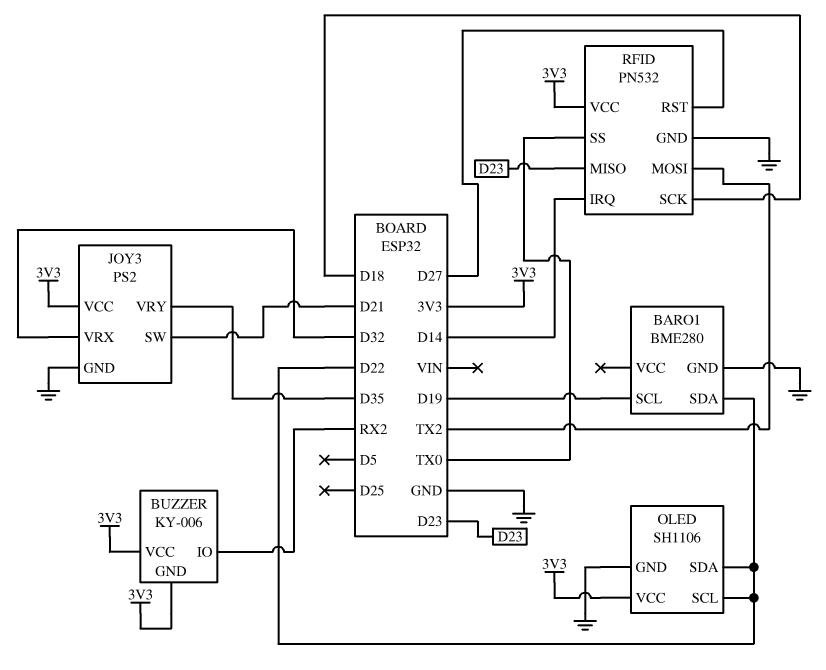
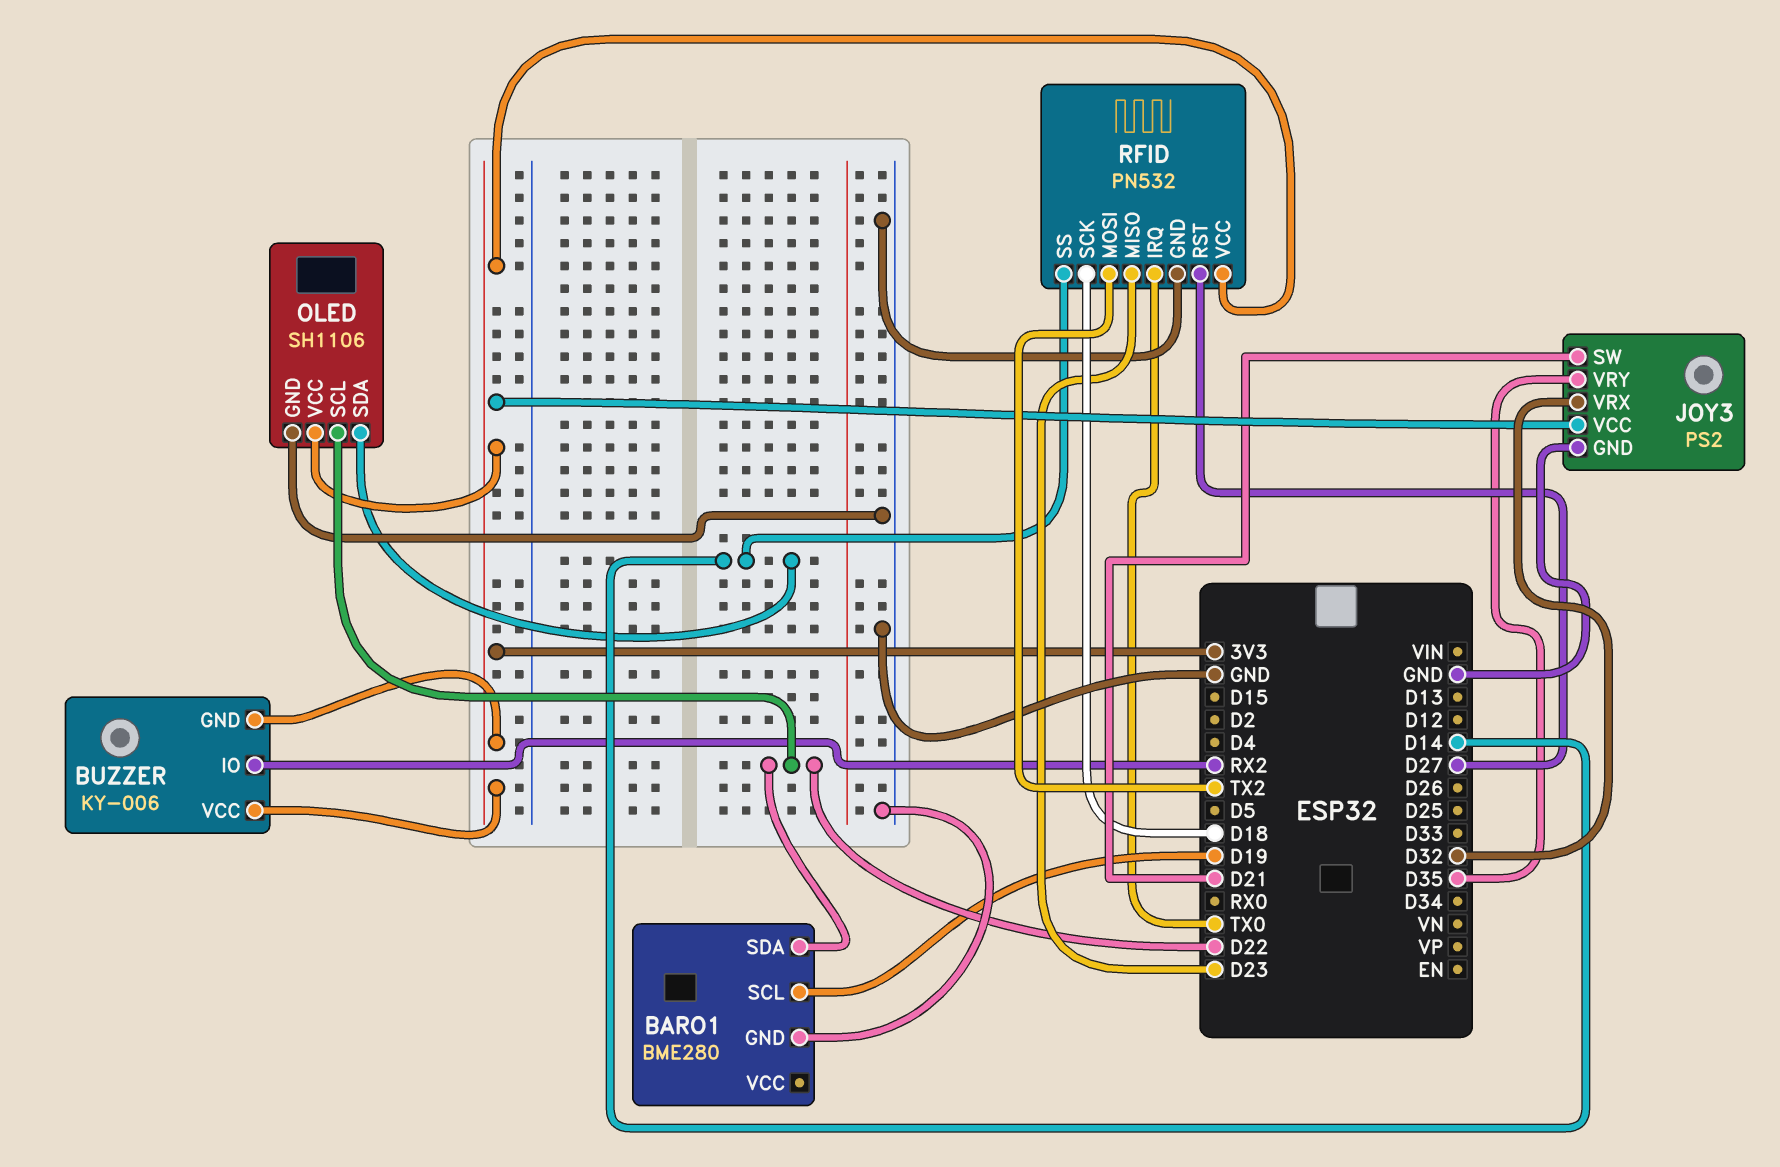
OLED pin SDA: D22 -> D14
RFID pin IRQ: D14 -> TX0
RFID pin SS: TX0 -> D14

